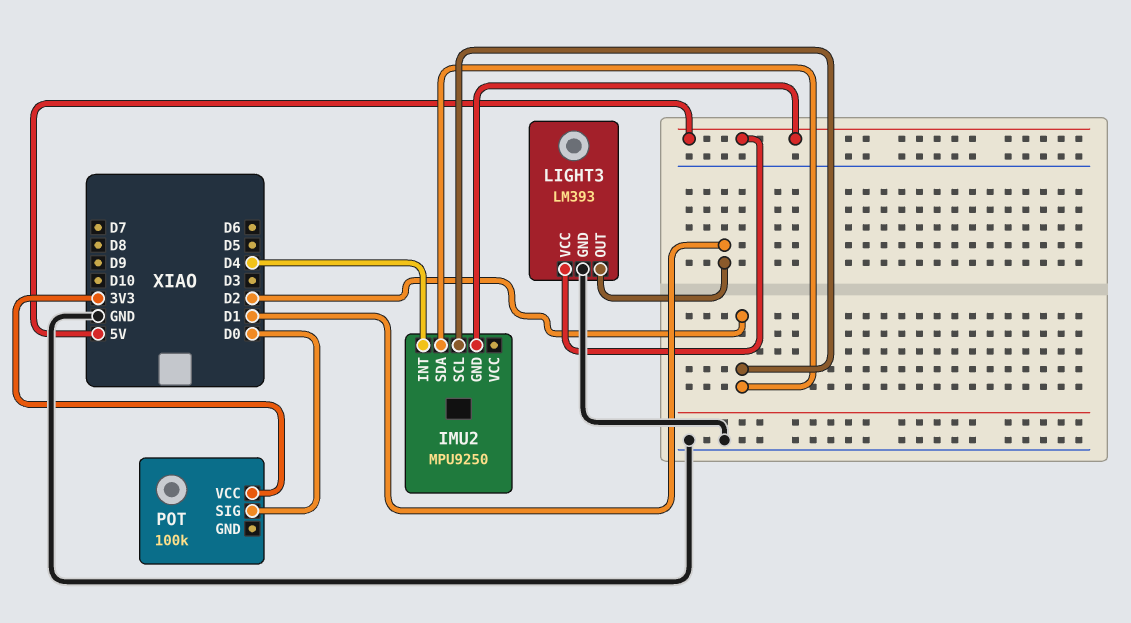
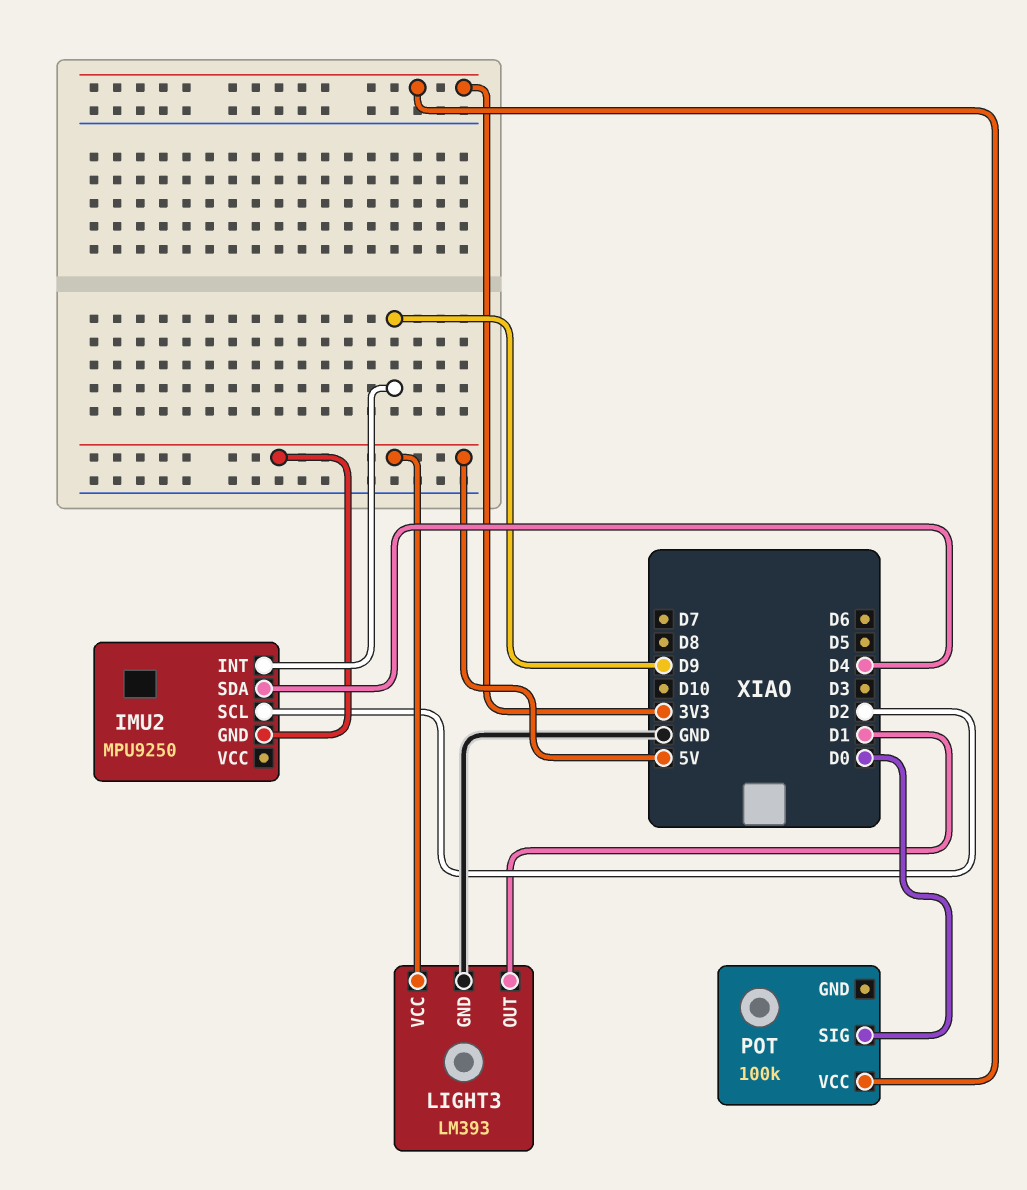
IMU2 pin INT: D4 -> D9
IMU2 pin SDA: D2 -> D4

